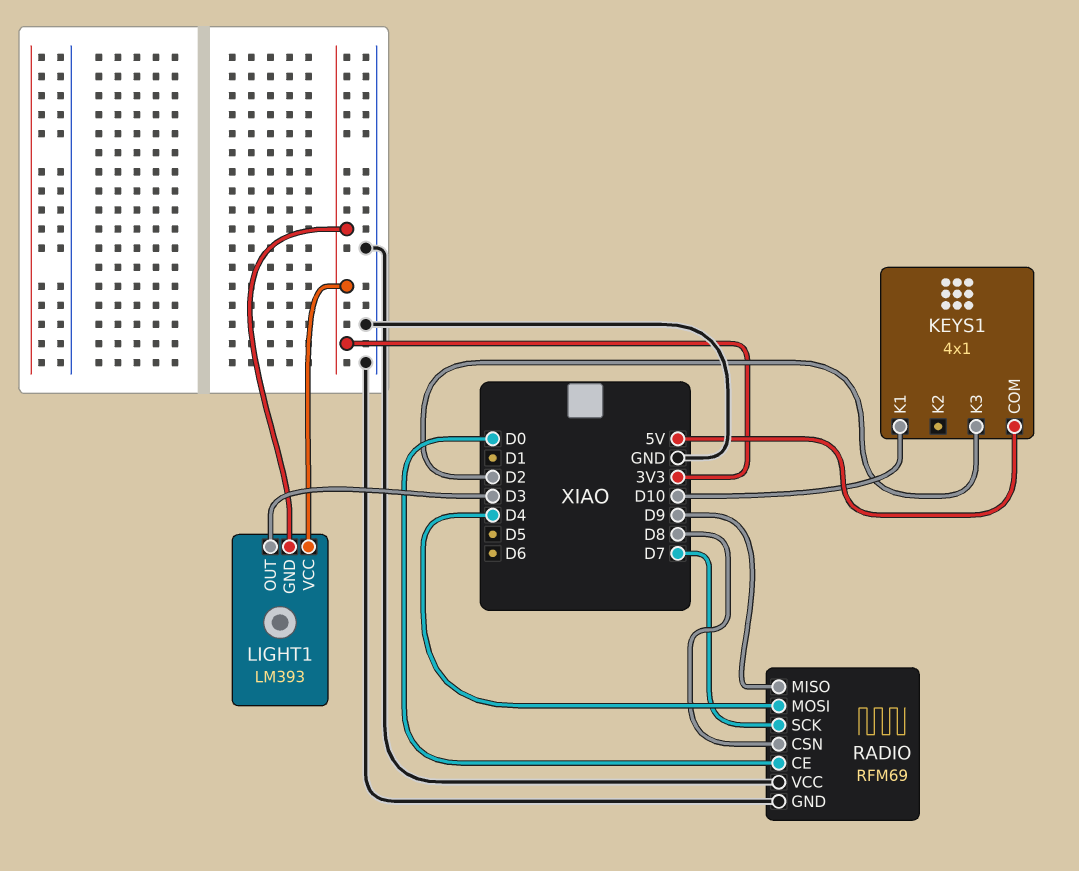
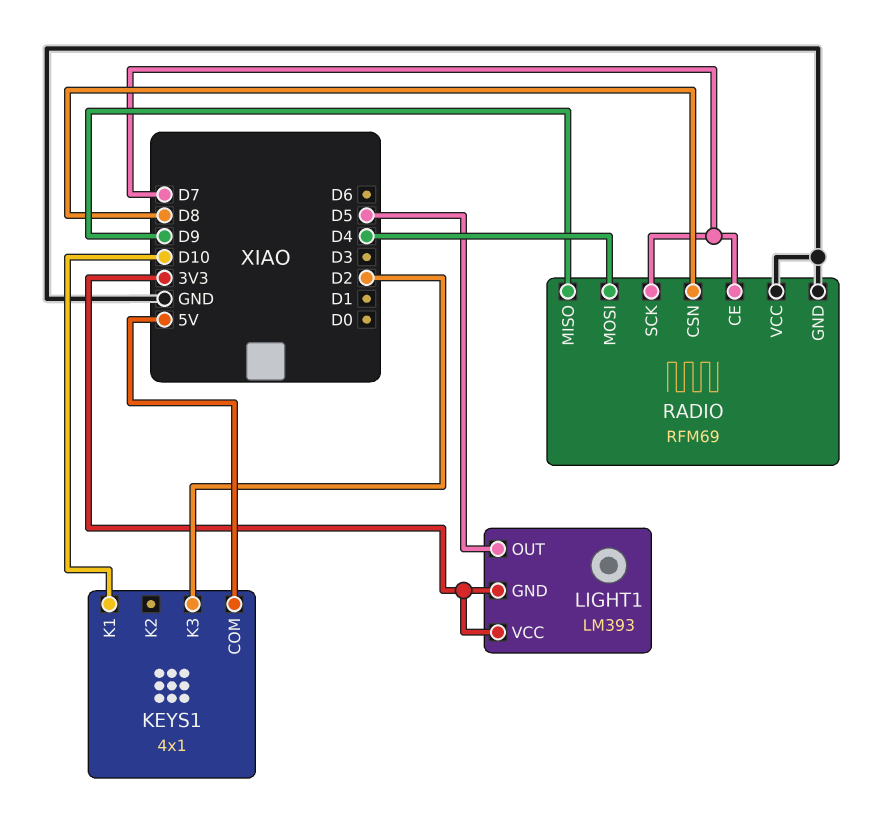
LIGHT1 pin OUT: D3 -> D5
RADIO pin CE: D0 -> D7

